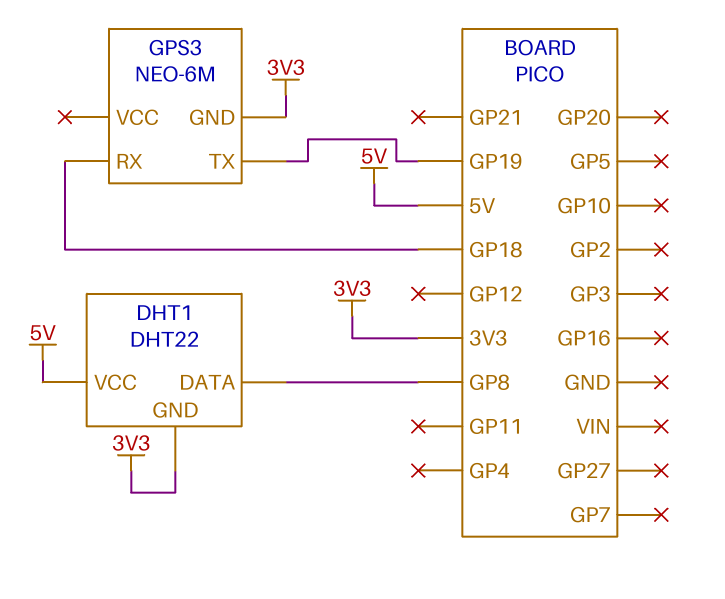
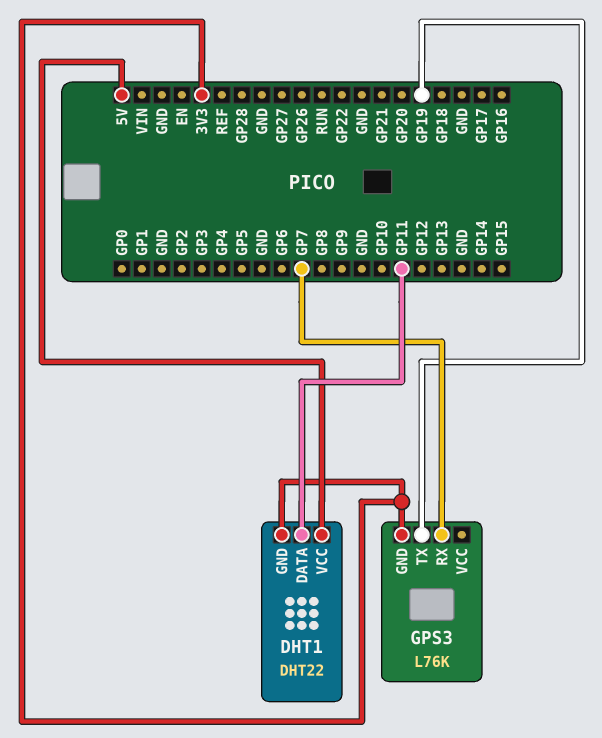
DHT1 pin DATA: GP8 -> GP11
GPS3: NEO-6M -> L76K
GPS3 pin RX: GP18 -> GP7

